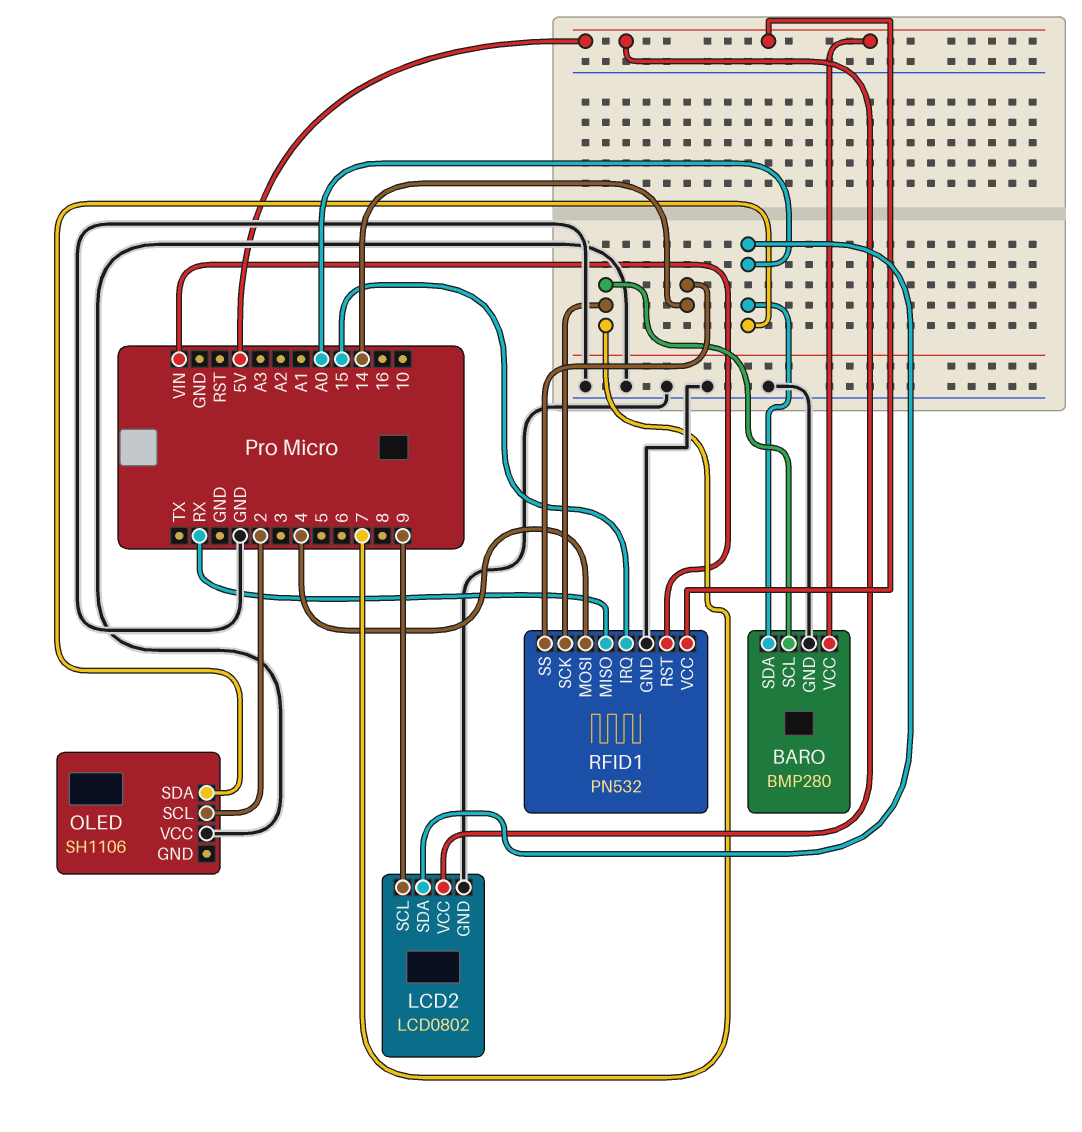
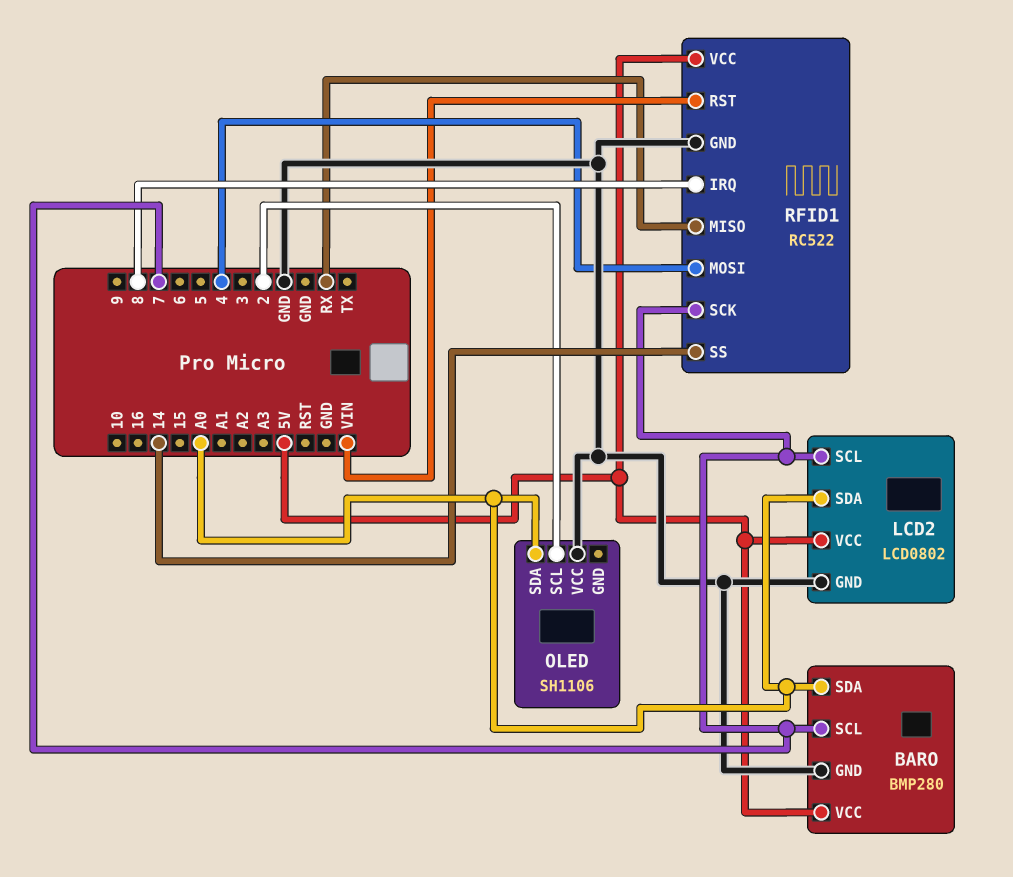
LCD2 pin SCL: 9 -> 7
RFID1: PN532 -> RC522
RFID1 pin IRQ: 15 -> 8

